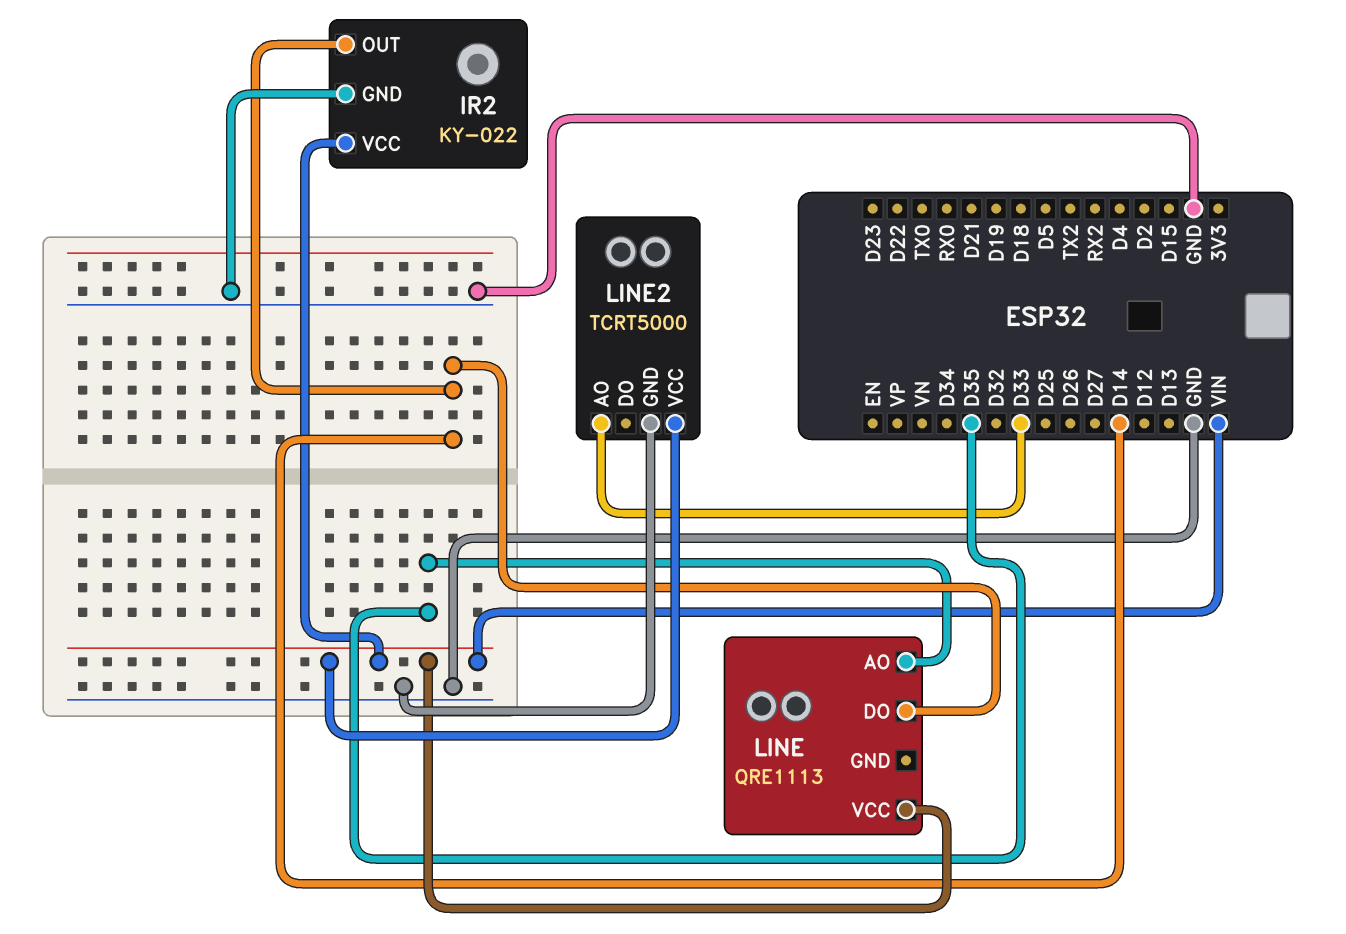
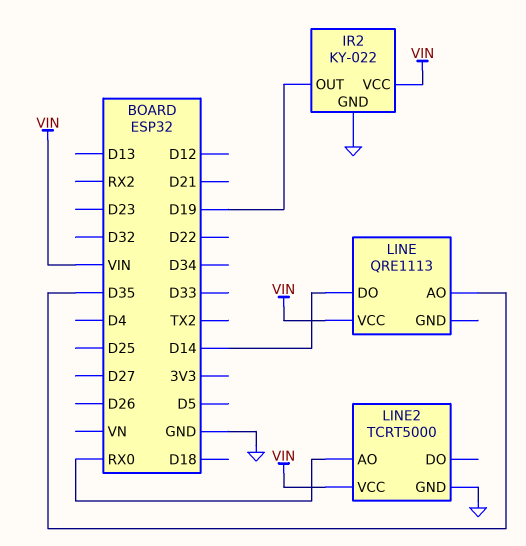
IR2 pin OUT: D14 -> D19
LINE2 pin AO: D33 -> RX0

